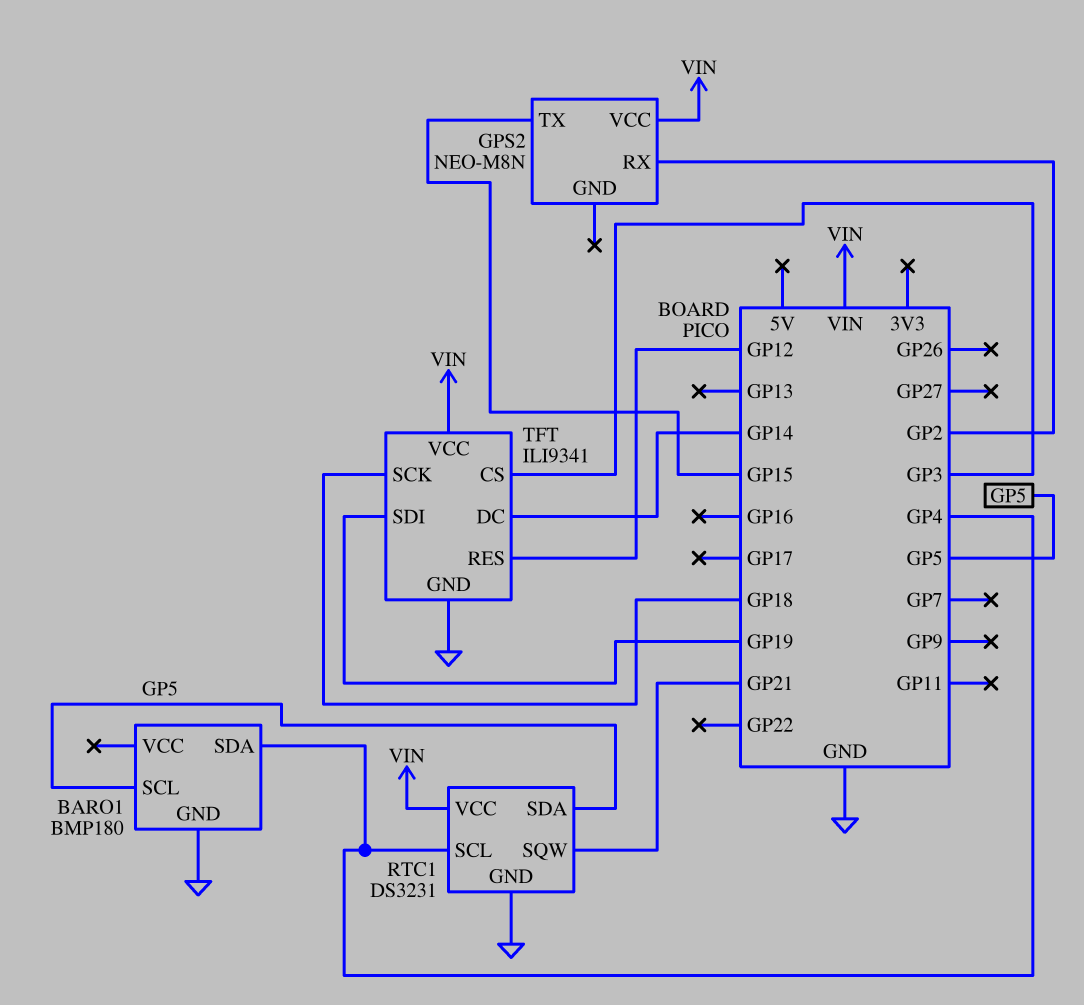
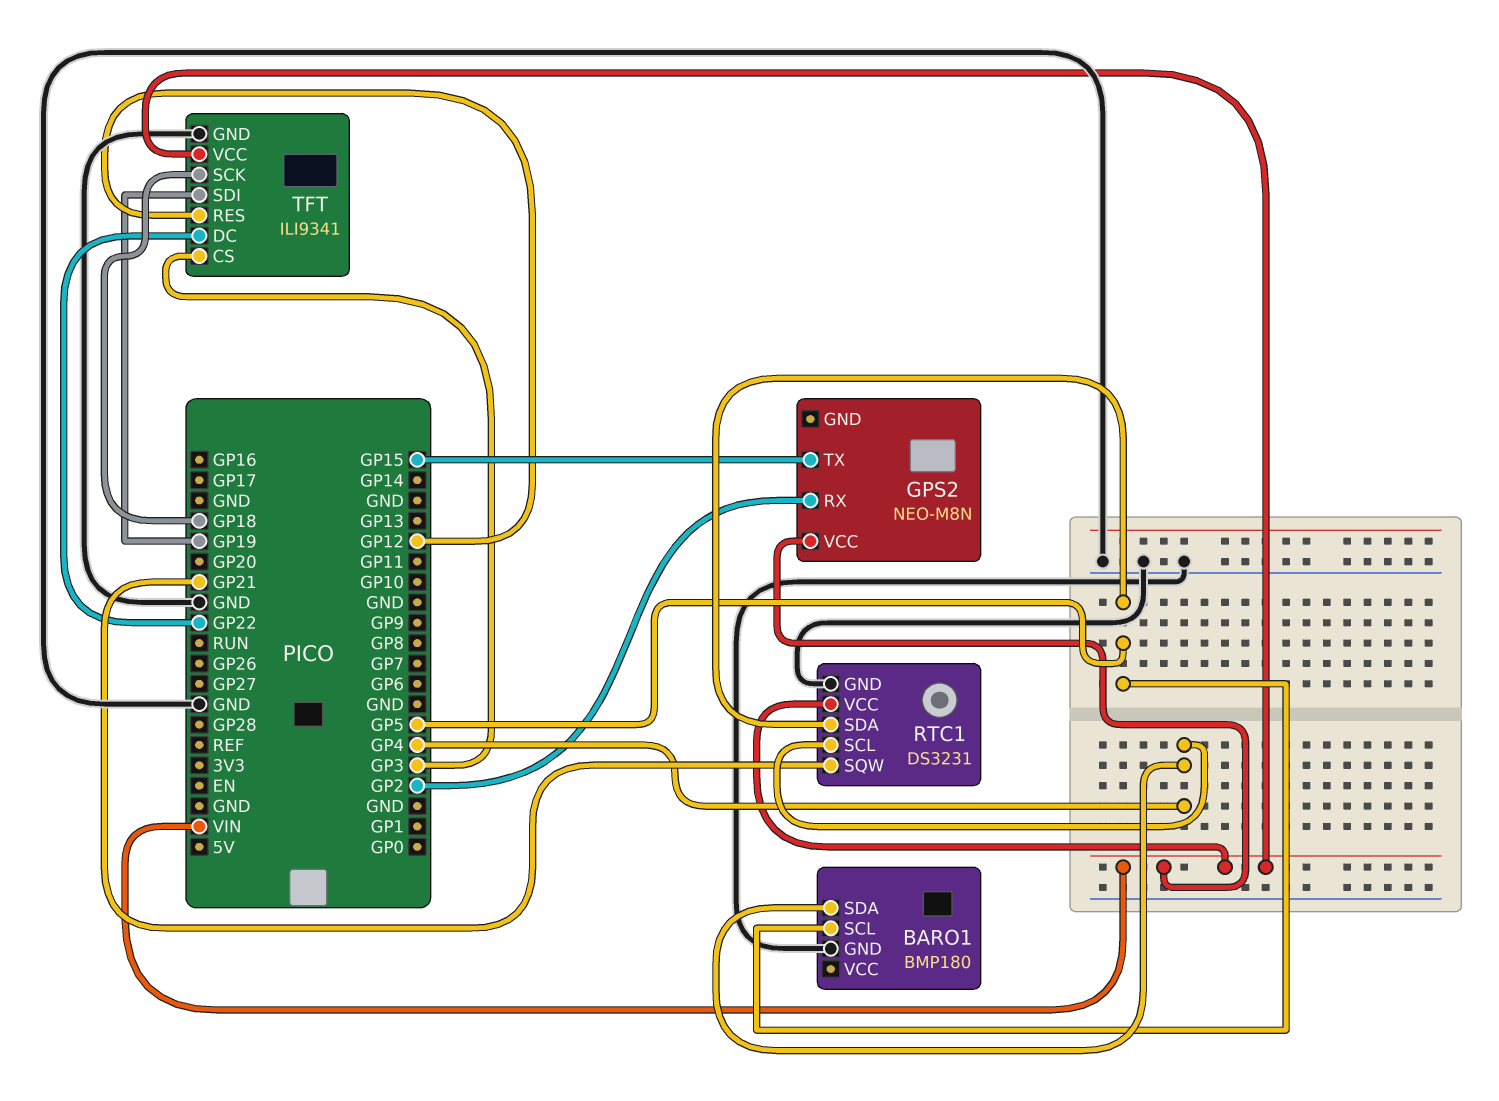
TFT pin DC: GP14 -> GP22

